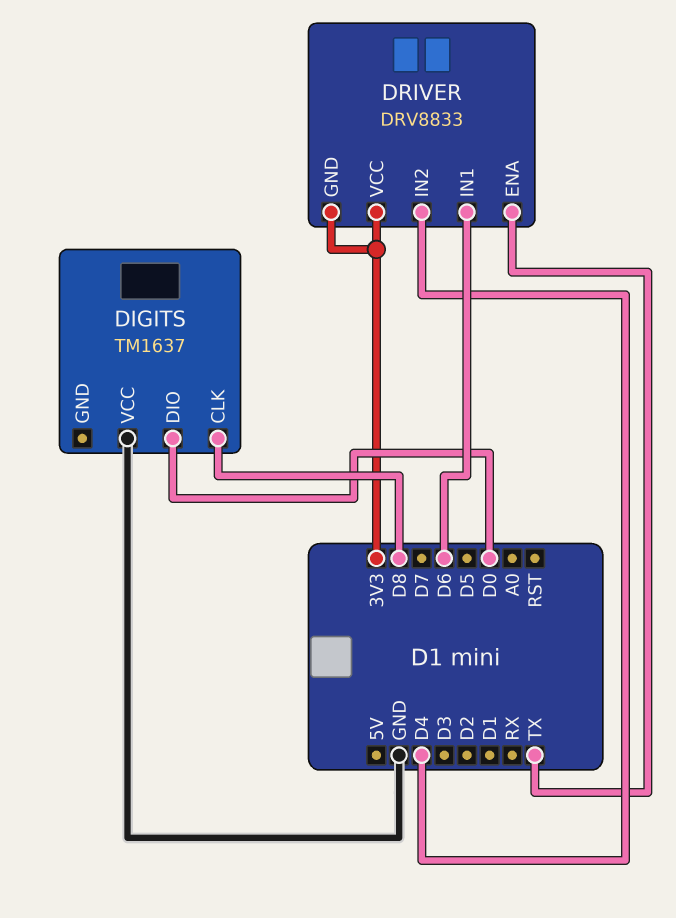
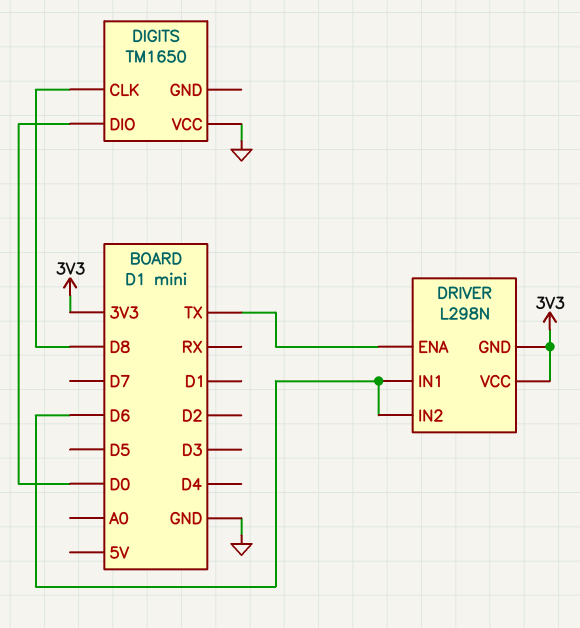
DIGITS: TM1637 -> TM1650
DRIVER: DRV8833 -> L298N
DRIVER pin IN2: D4 -> D6

